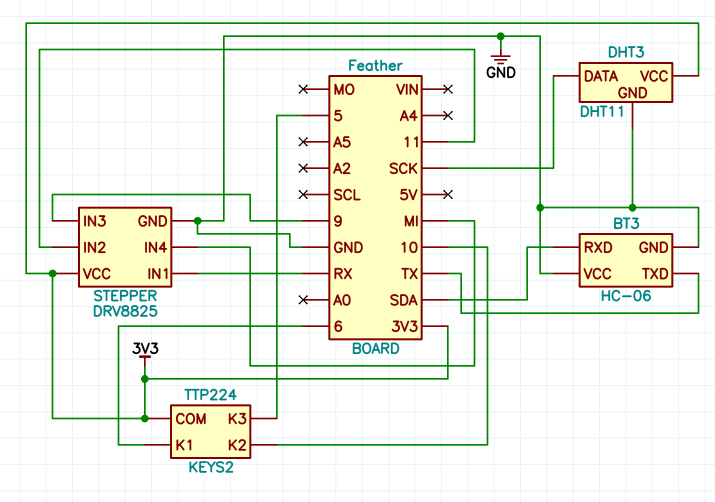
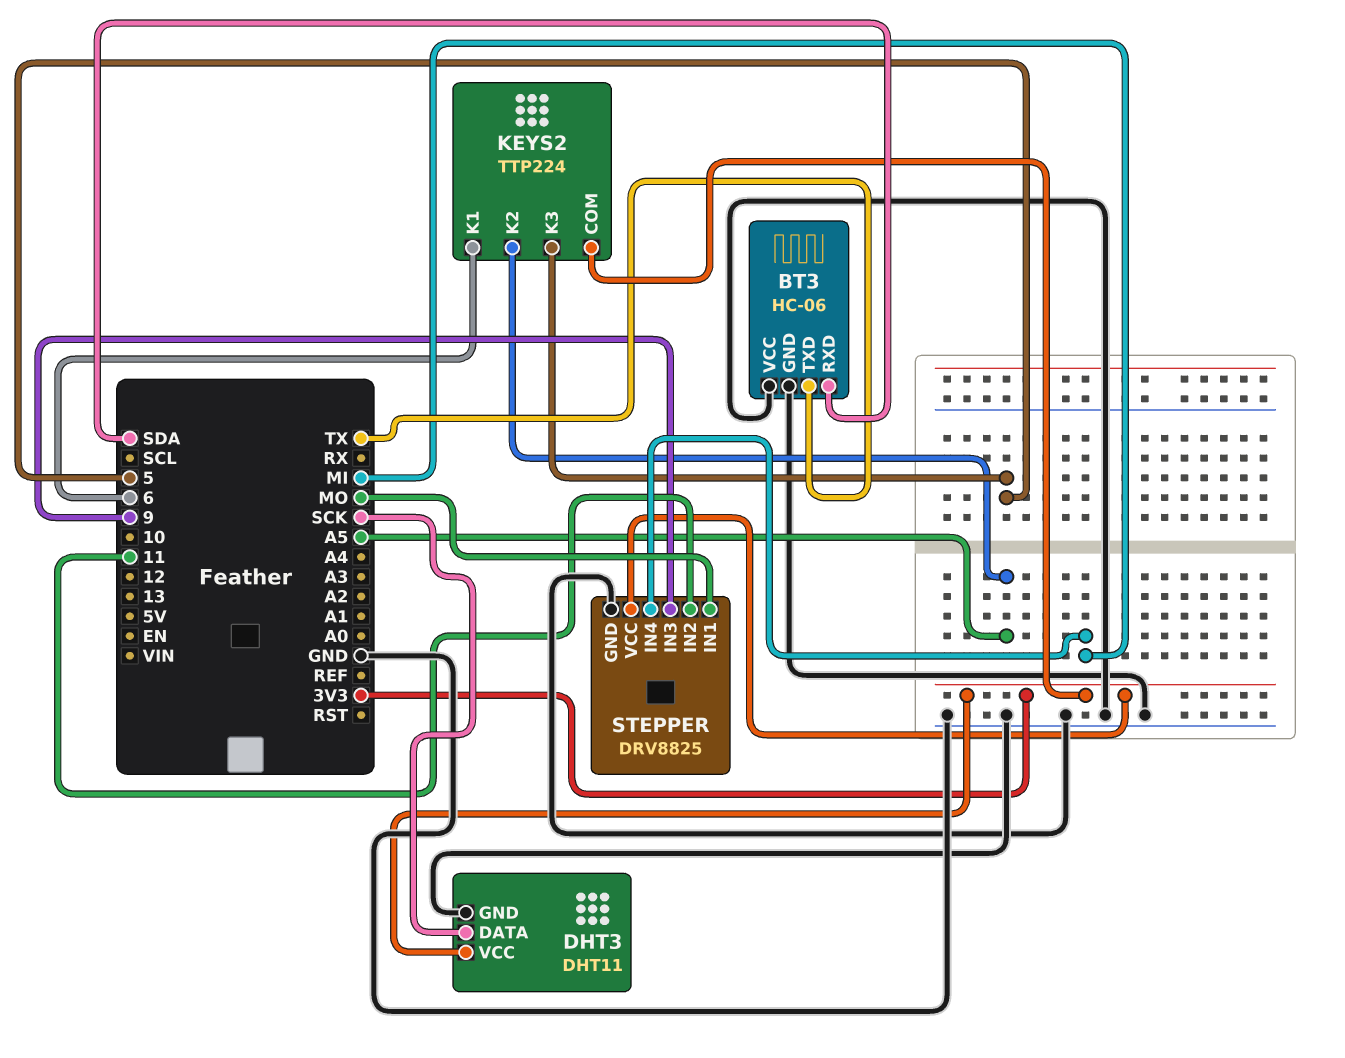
KEYS2 pin K2: 10 -> A5
STEPPER pin IN1: RX -> MO

